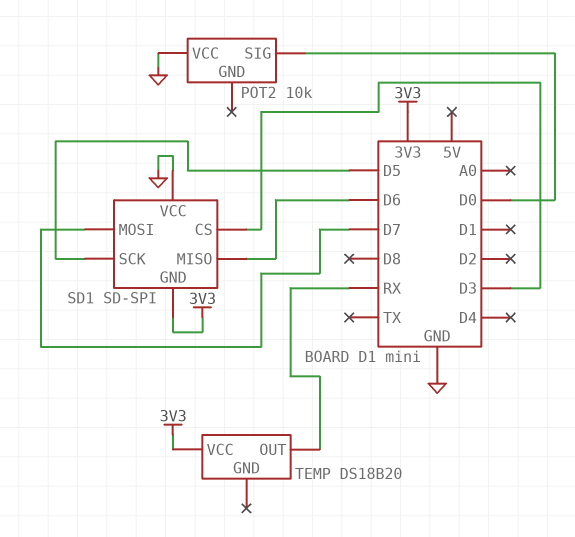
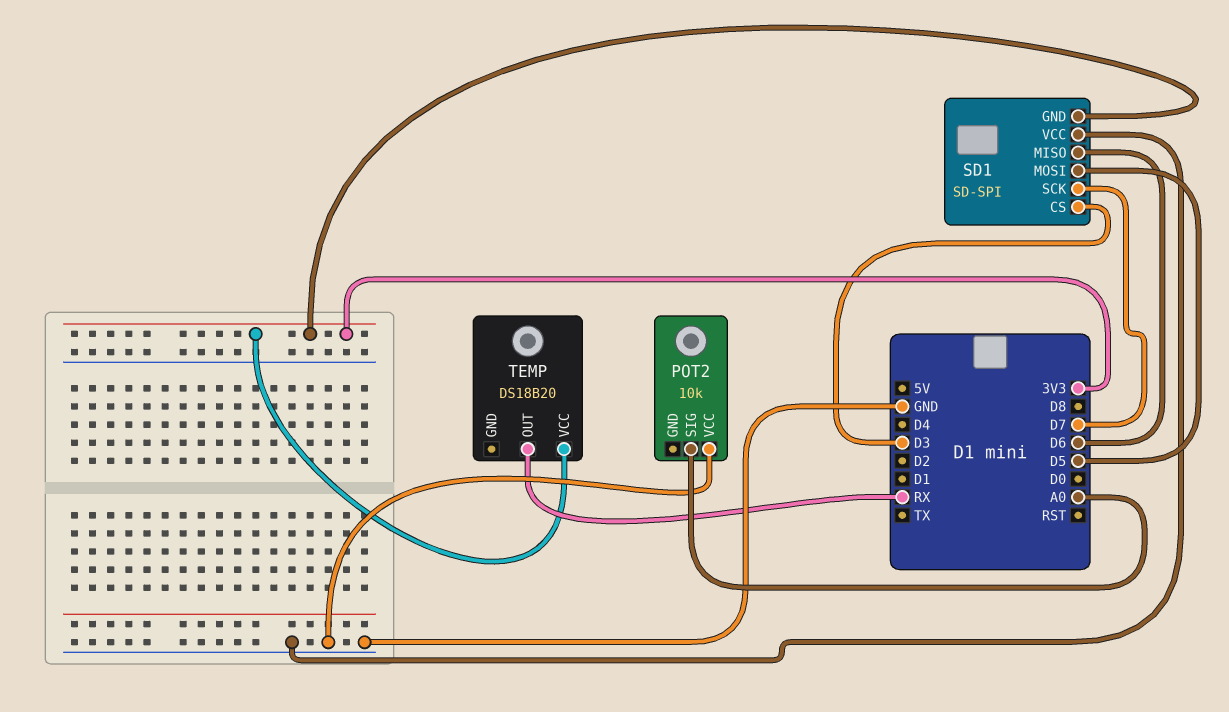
POT2 pin SIG: D0 -> A0
SD1 pin MOSI: D7 -> D5
SD1 pin SCK: D5 -> D7

